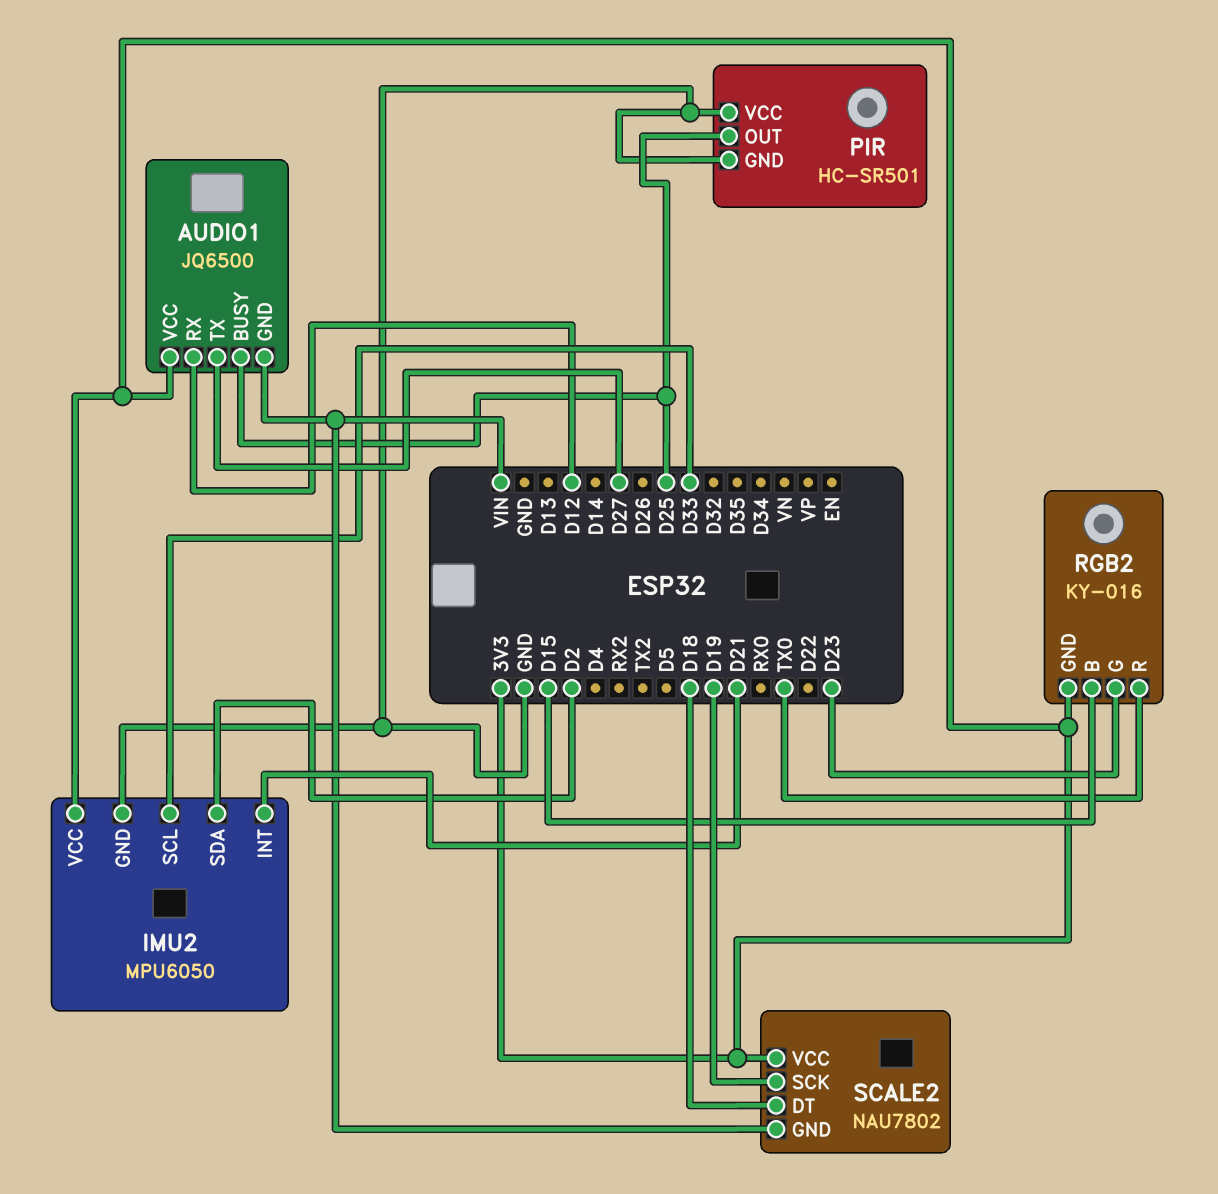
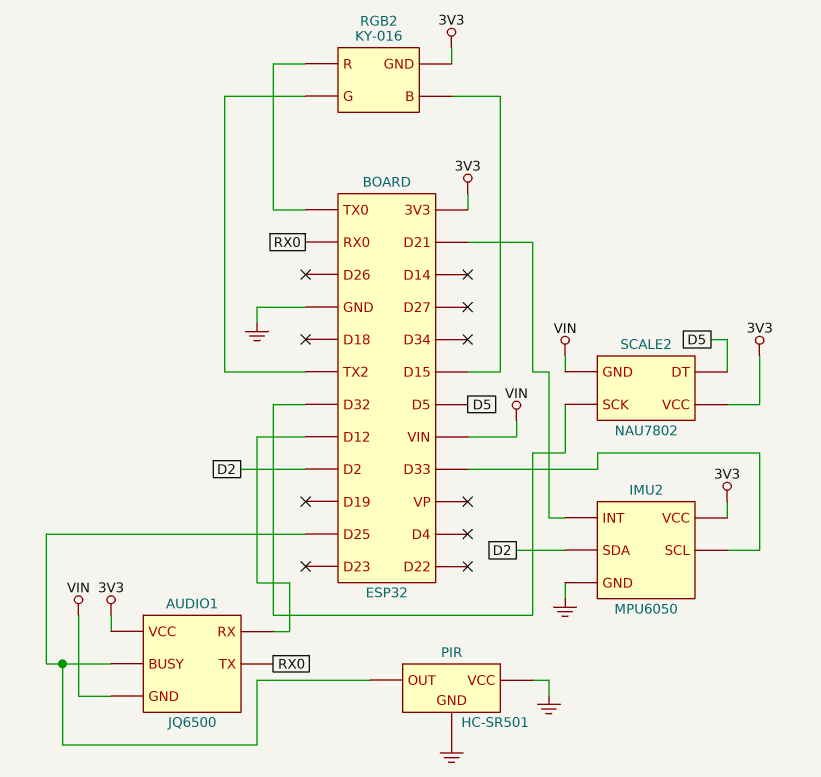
AUDIO1 pin TX: D27 -> RX0
RGB2 pin G: D23 -> TX2
SCALE2 pin DT: D18 -> D5
SCALE2 pin SCK: D19 -> D32

